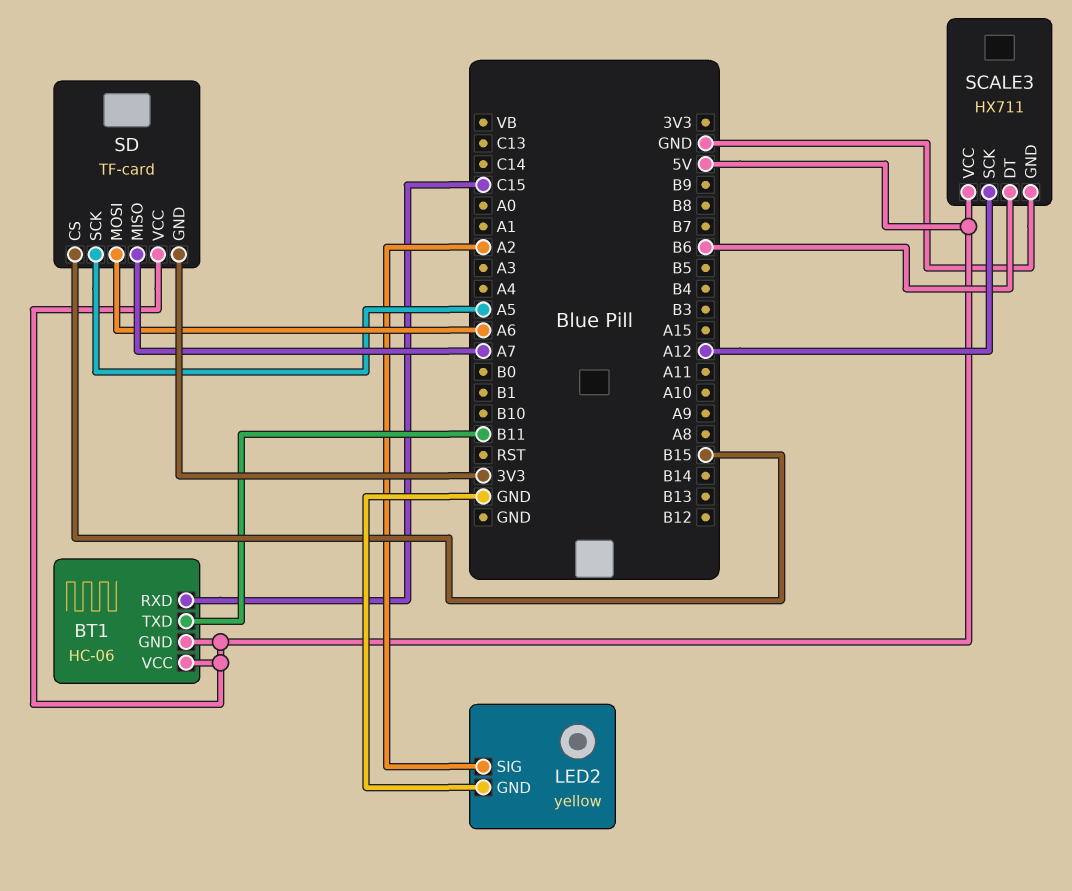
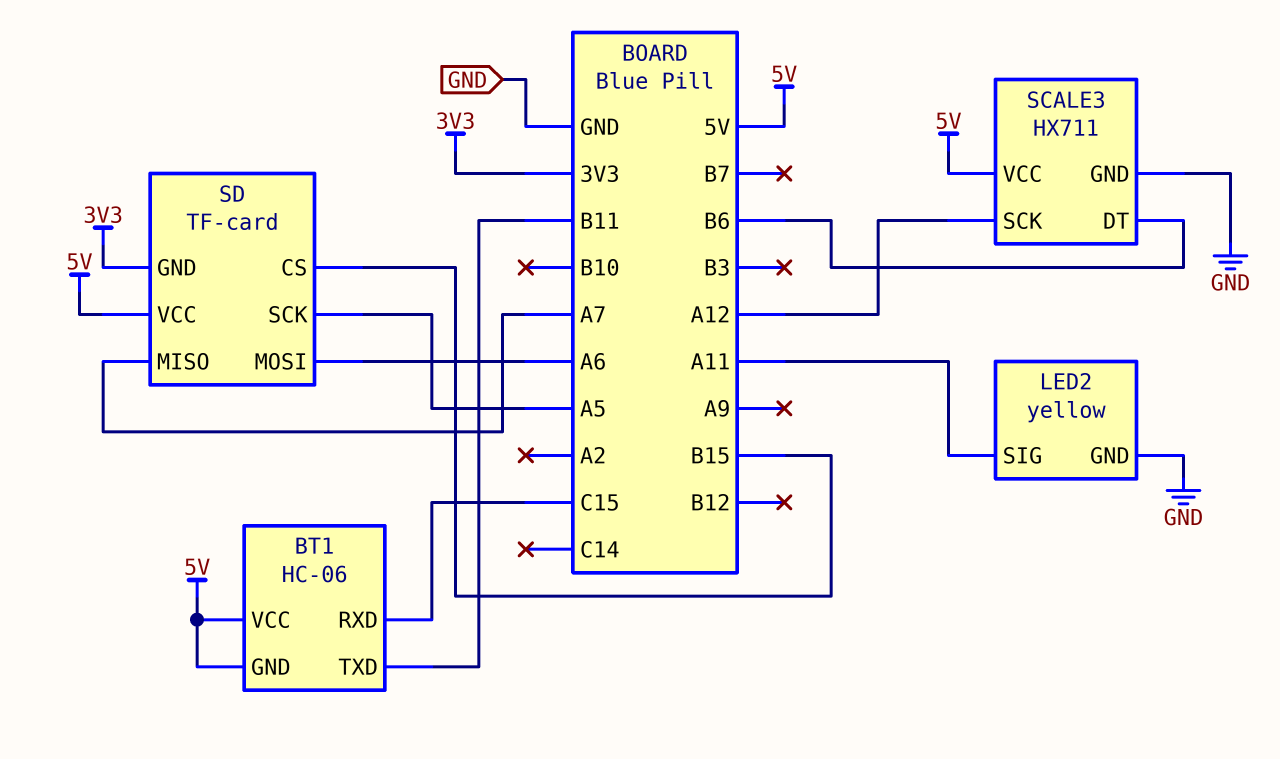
LED2 pin SIG: A2 -> A11

